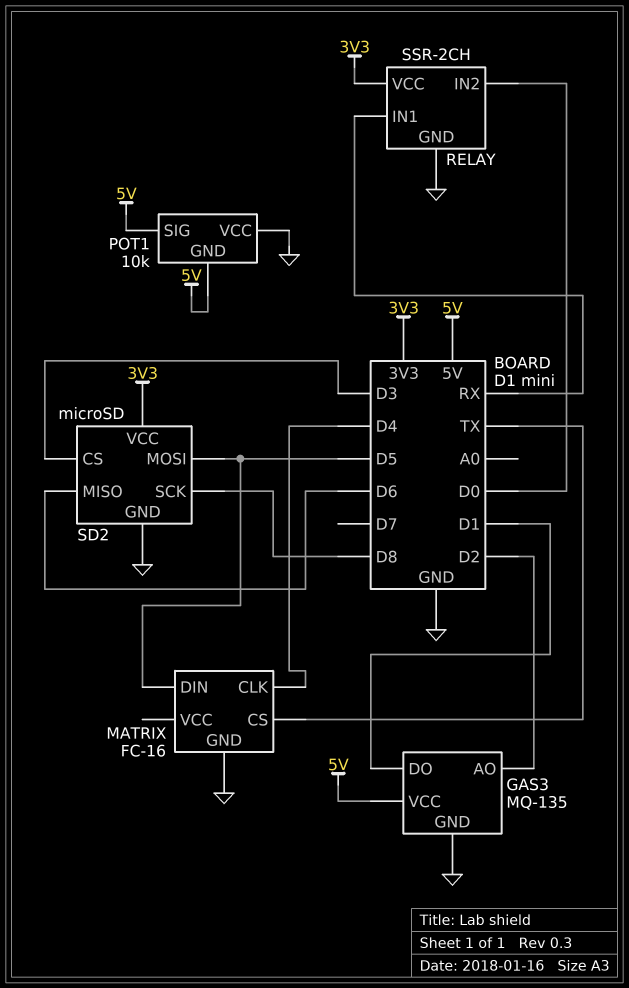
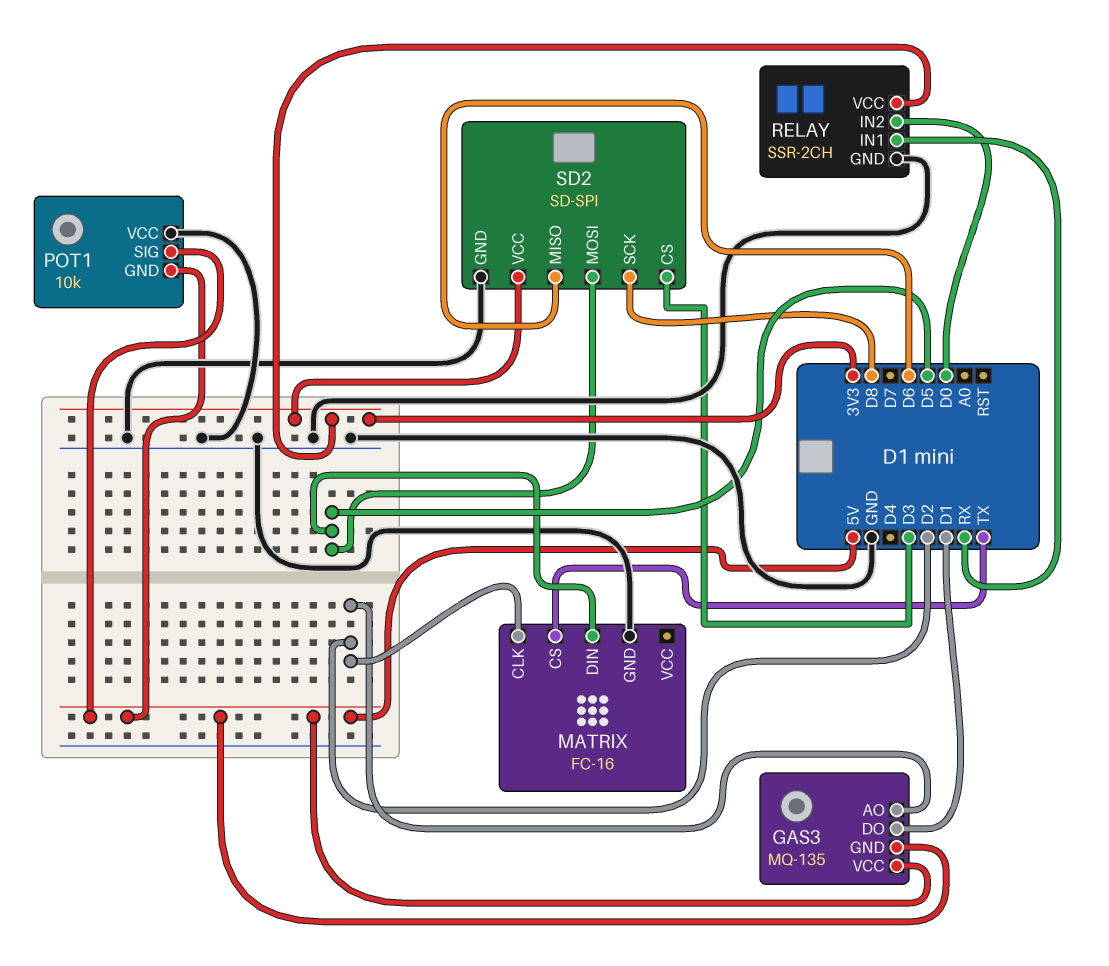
GAS3 pin GND: GND -> 5V
MATRIX pin CLK: D4 -> D2
SD2: microSD -> SD-SPI

